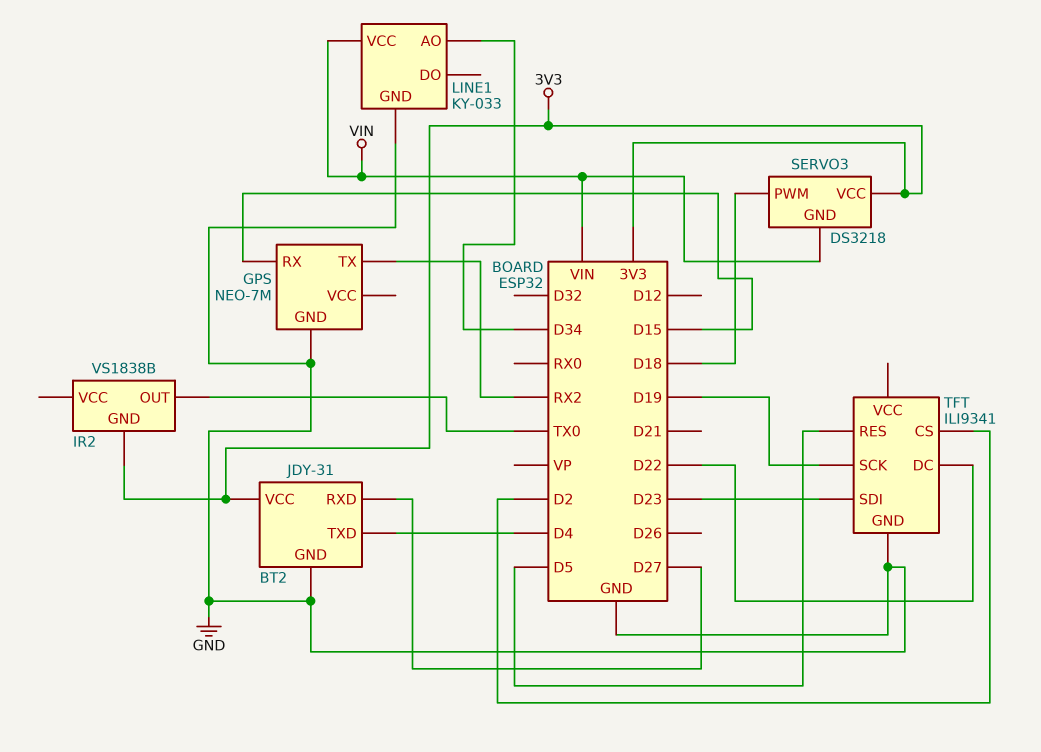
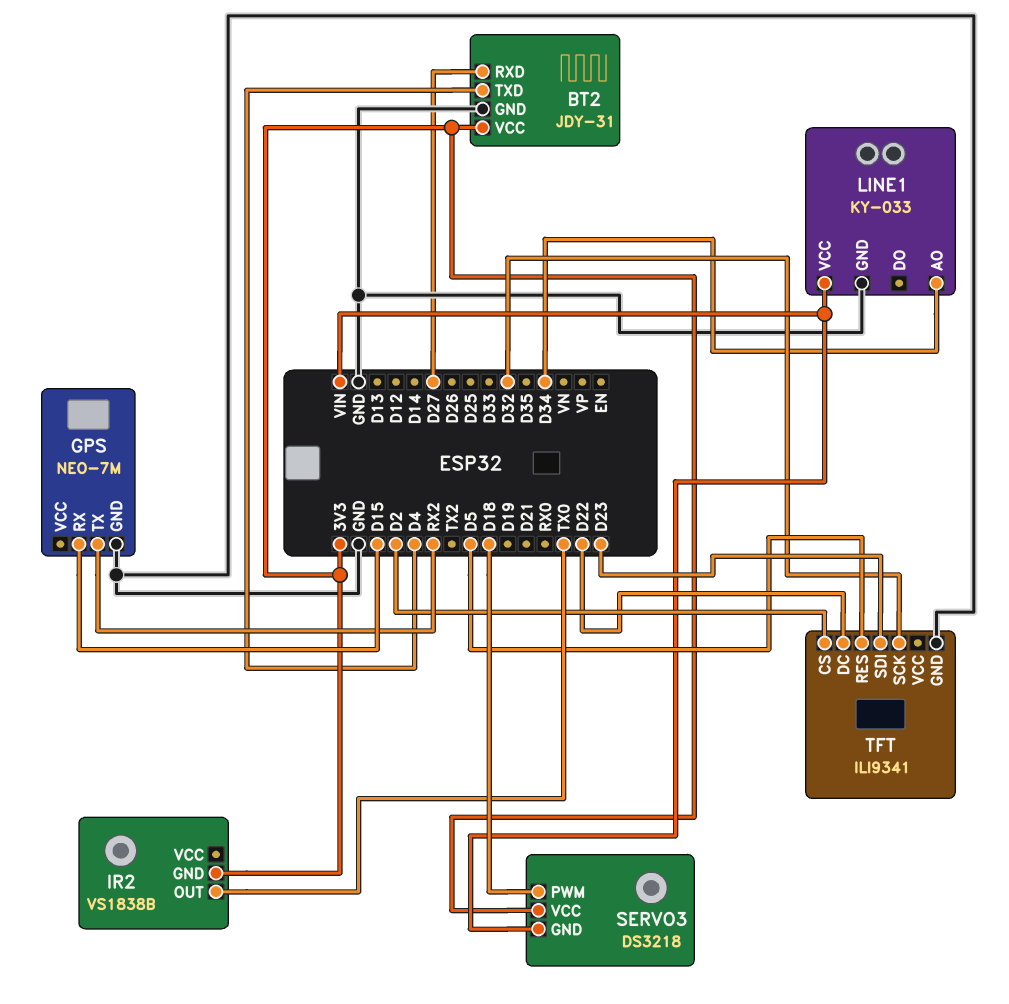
TFT pin SCK: D19 -> D32

